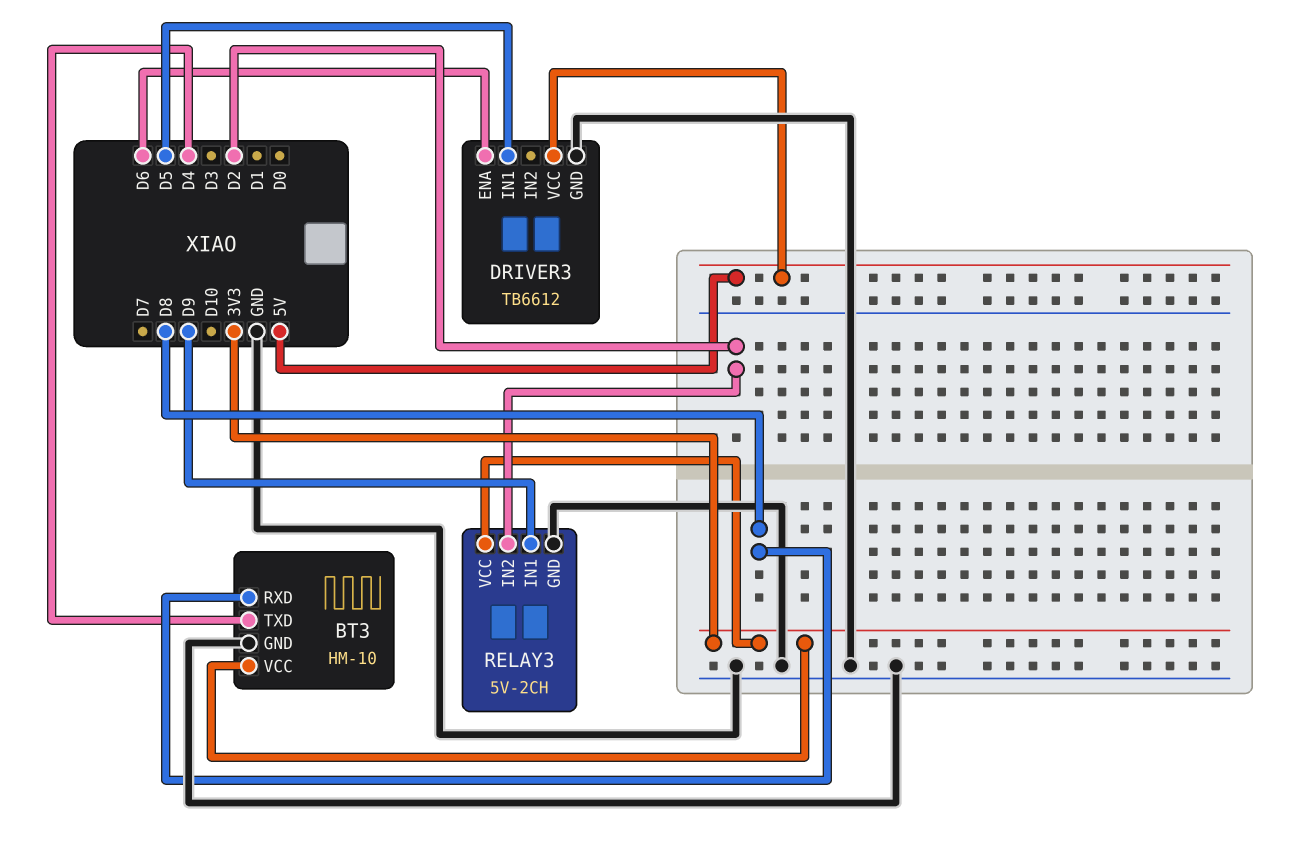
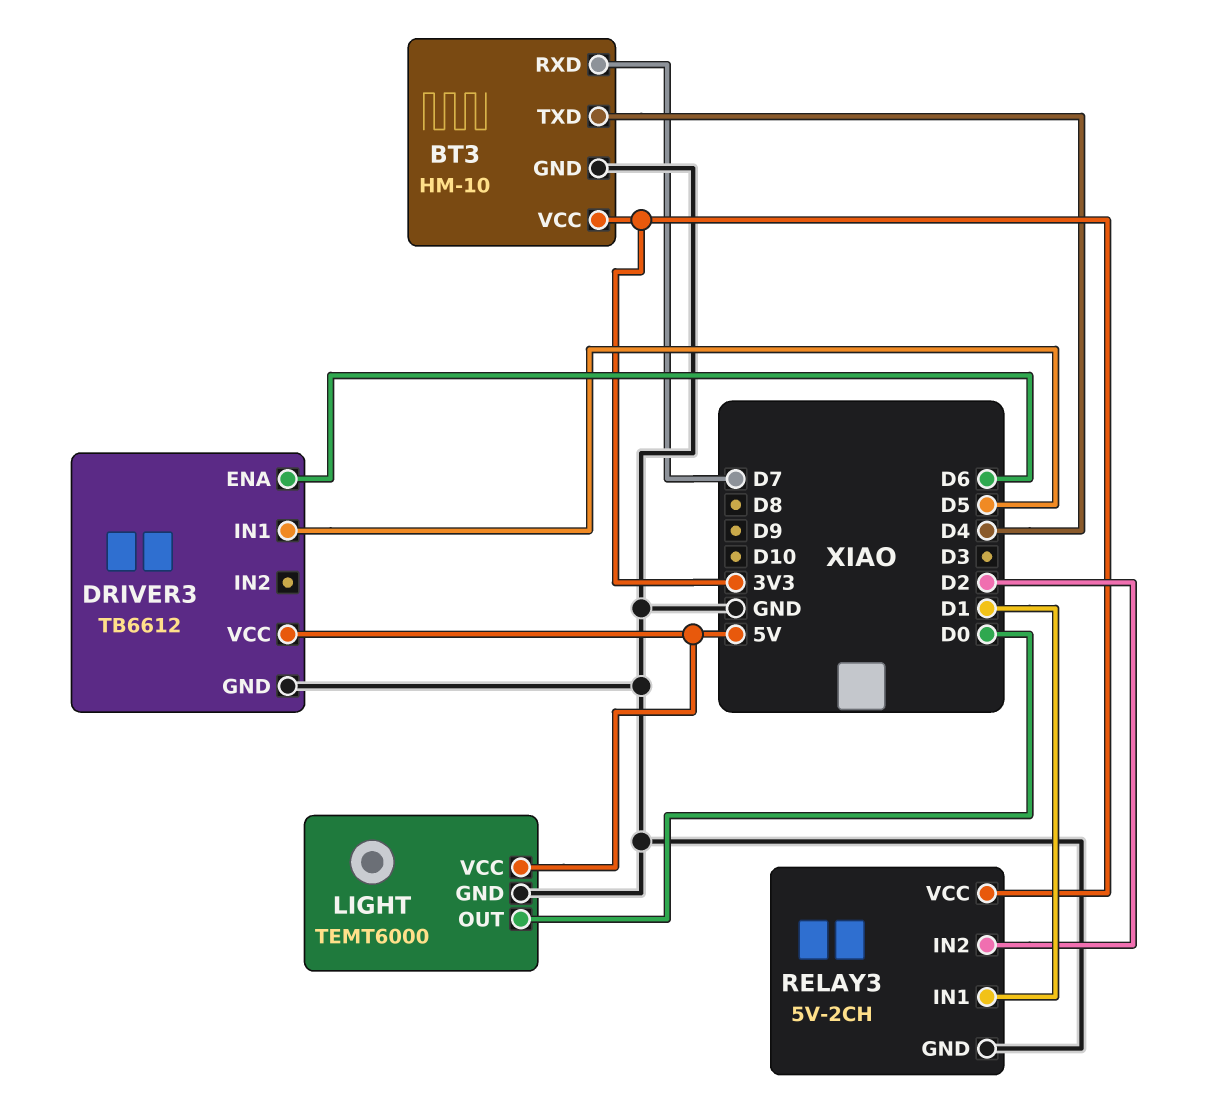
BT3 pin RXD: D8 -> D7
LIGHT: none -> TEMT6000
LIGHT pin GND: none -> GND
LIGHT pin OUT: none -> D0
LIGHT pin VCC: none -> 5V
RELAY3 pin IN1: D9 -> D1

